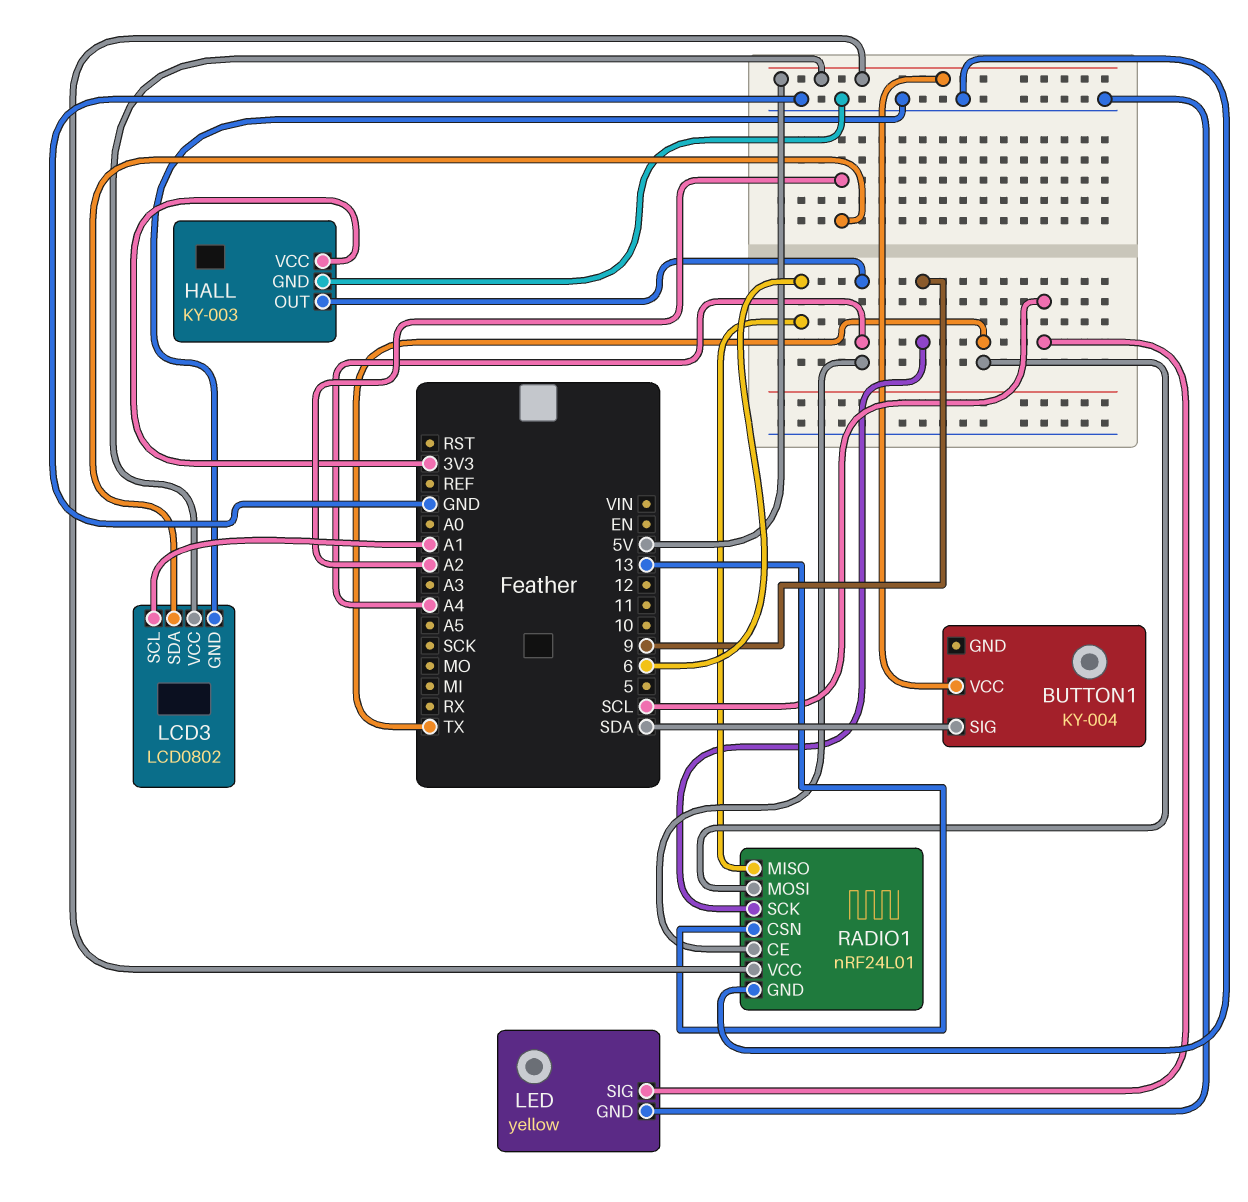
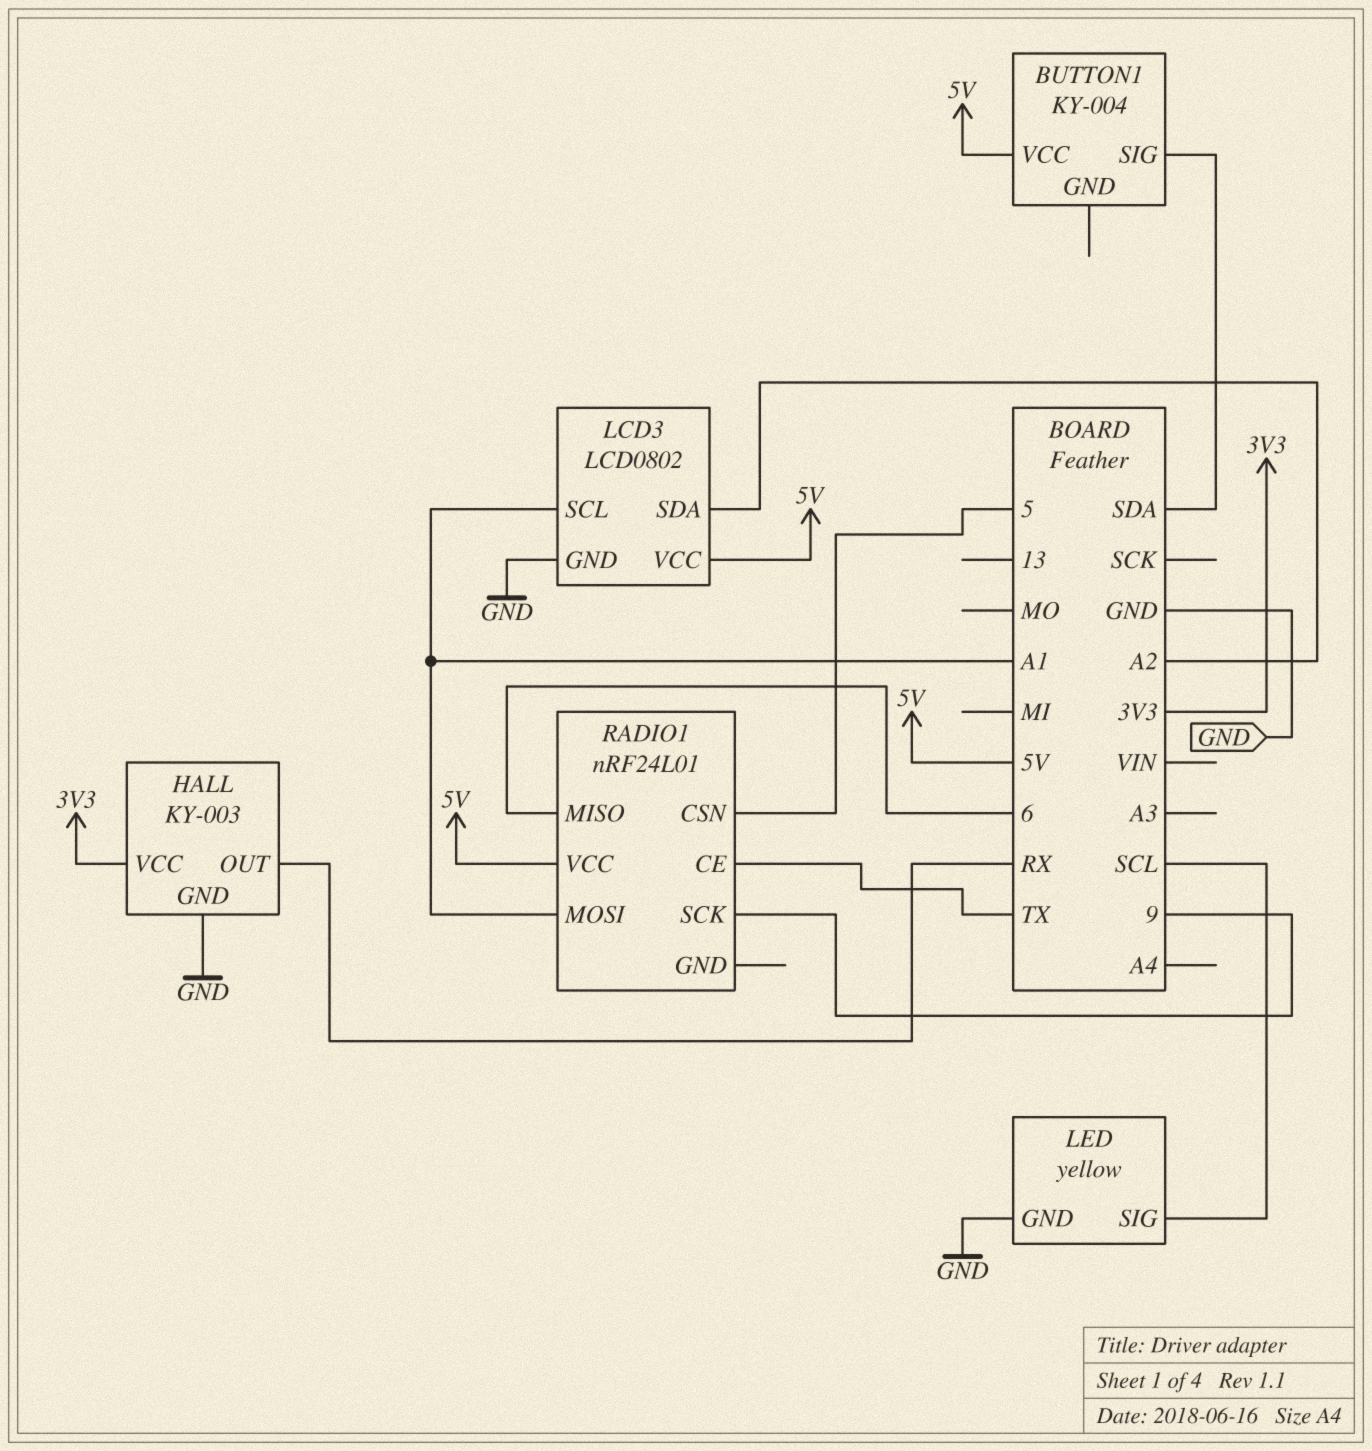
HALL pin OUT: A4 -> RX
RADIO1 pin CE: A4 -> TX
RADIO1 pin CSN: 13 -> 5
RADIO1 pin GND: GND -> none
RADIO1 pin MOSI: TX -> A1

